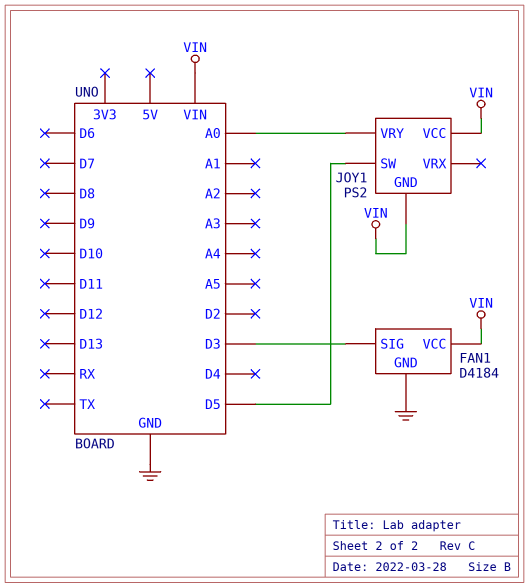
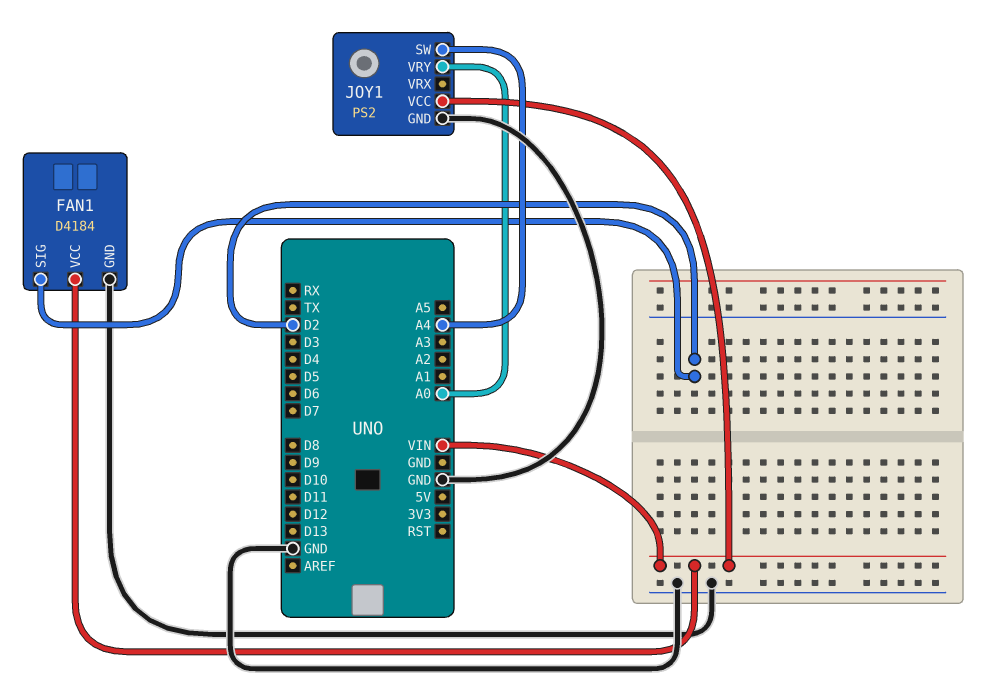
FAN1 pin SIG: D3 -> D2
JOY1 pin GND: VIN -> GND
JOY1 pin SW: D5 -> A4

